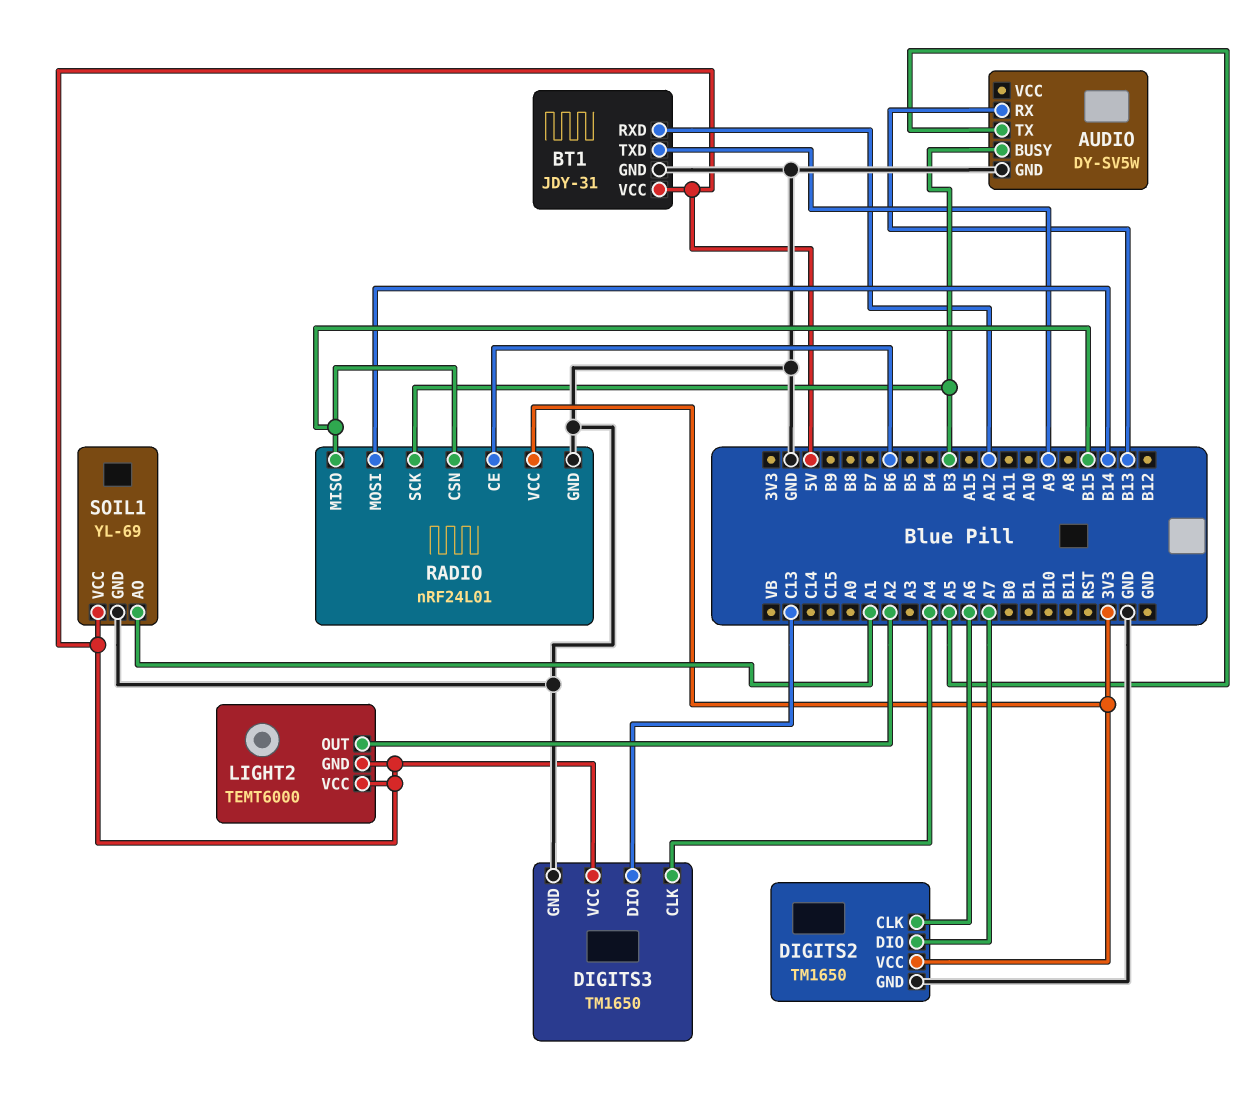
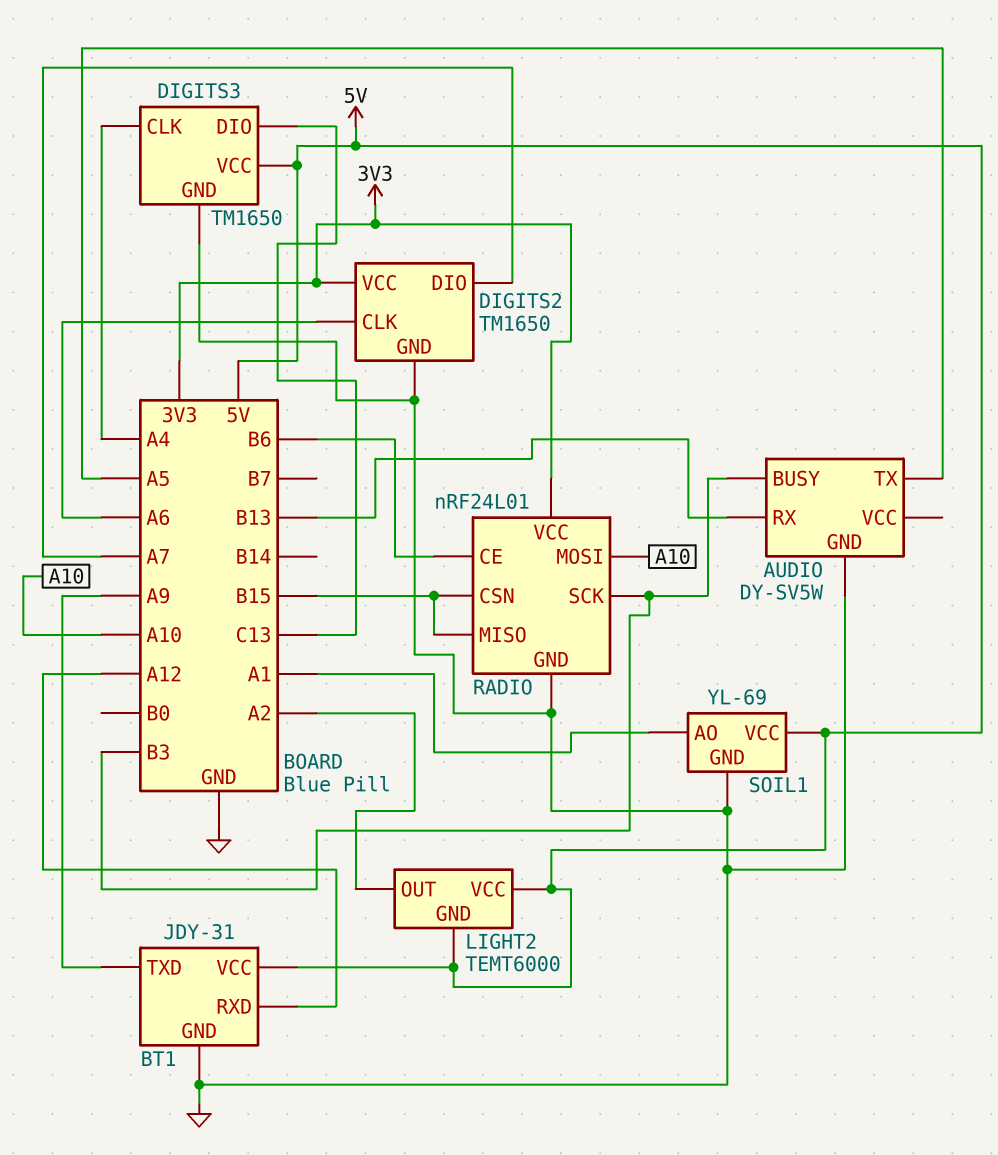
RADIO pin MOSI: B14 -> A10

